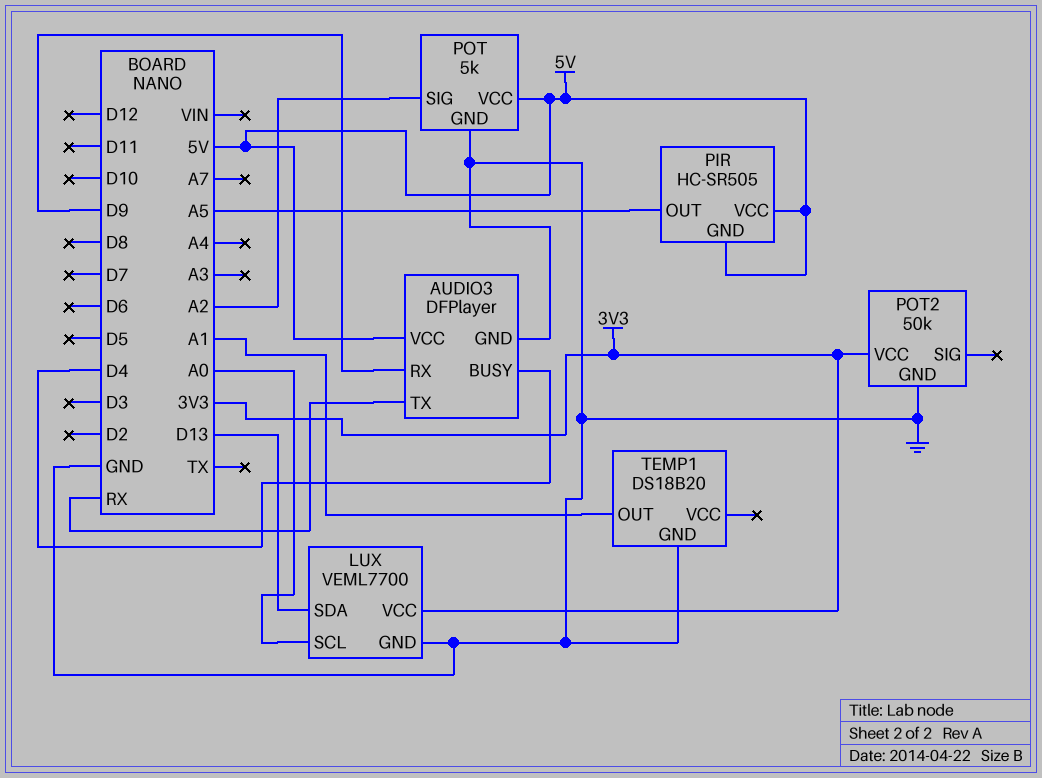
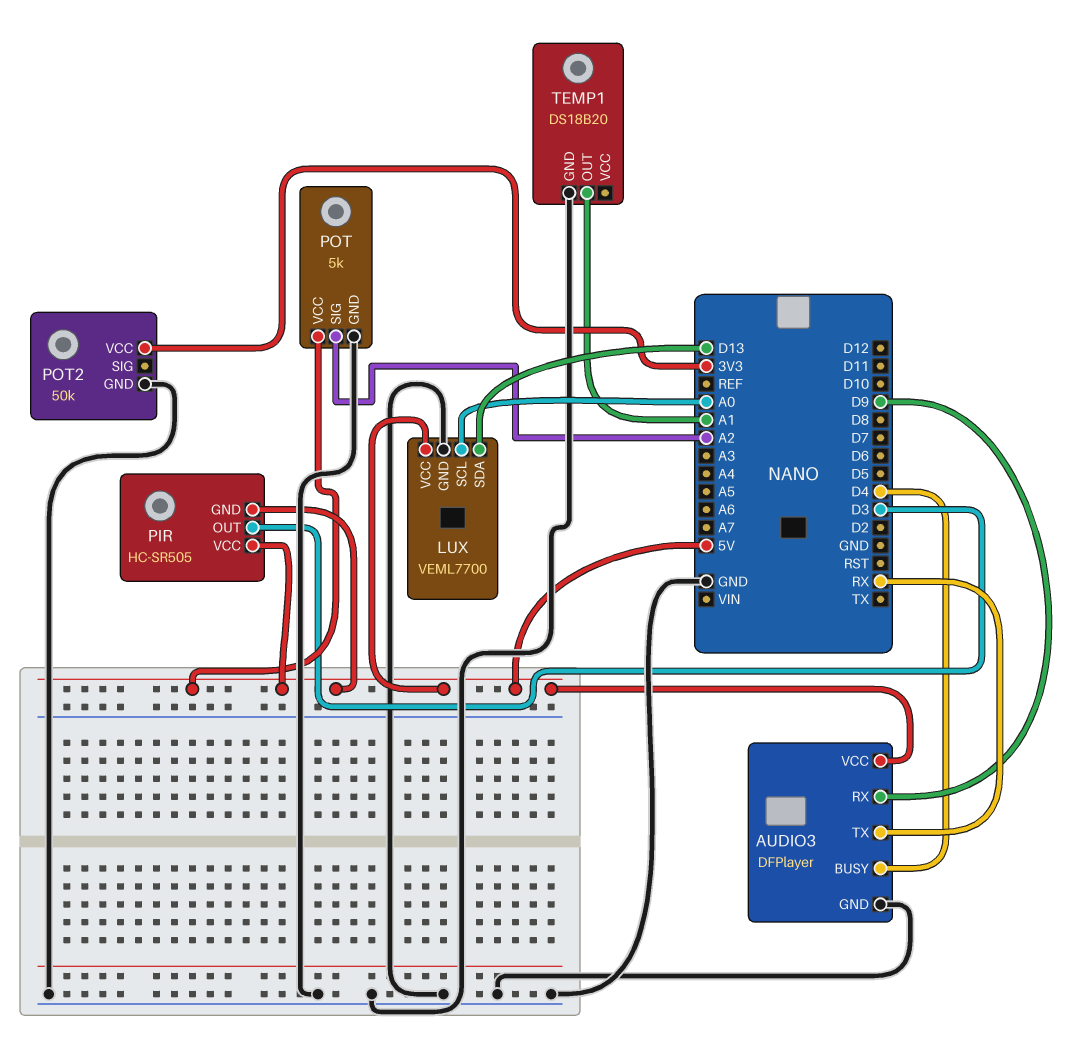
LUX pin VCC: 3V3 -> 5V
PIR pin OUT: A5 -> D3

